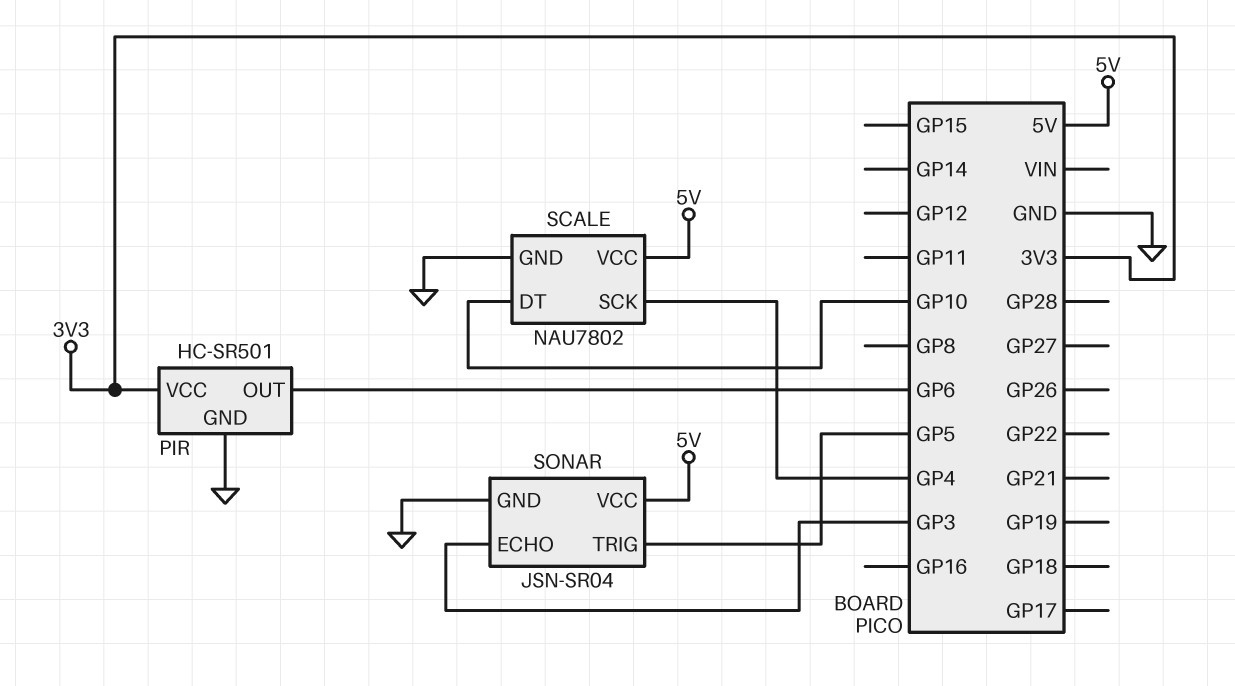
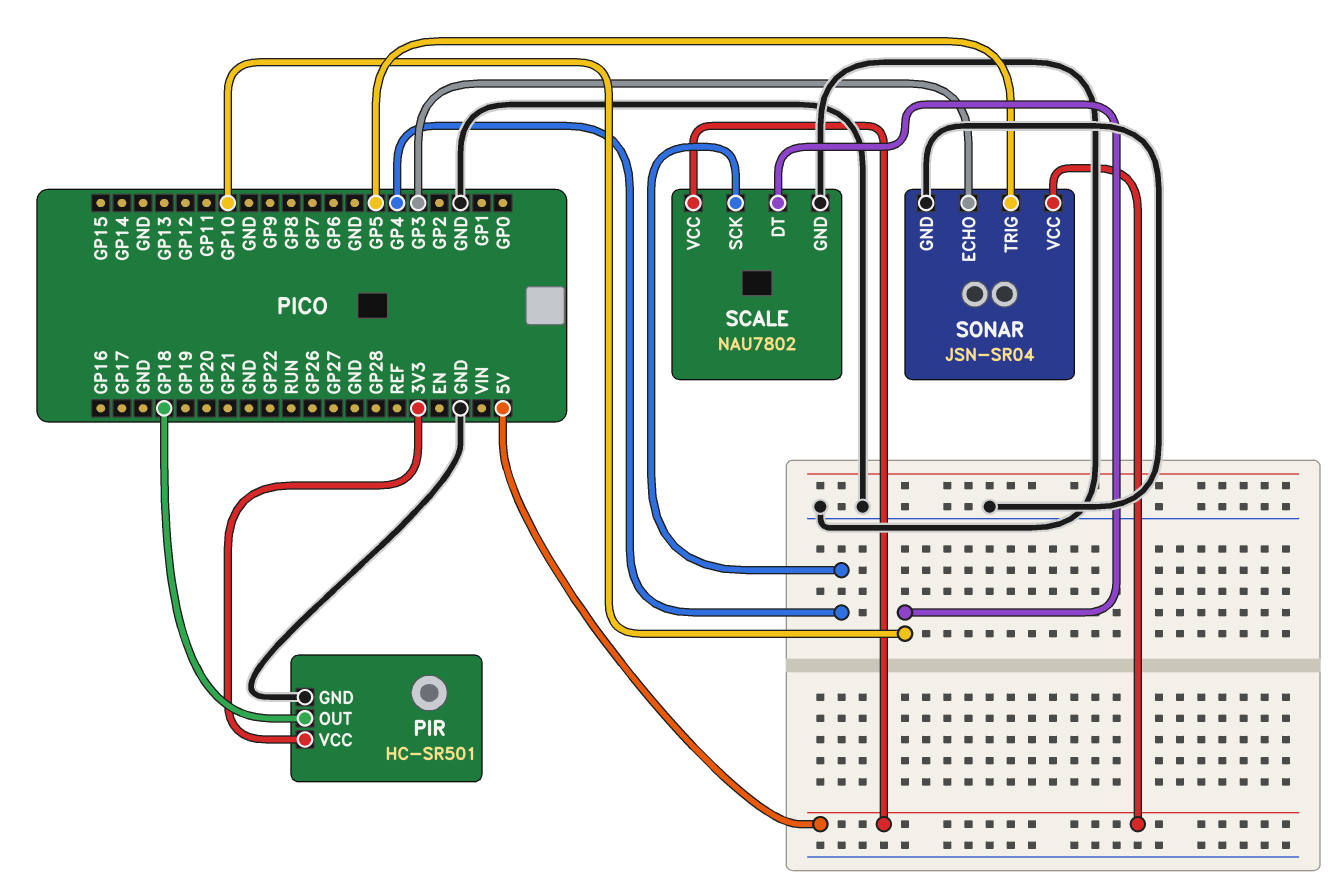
PIR pin OUT: GP6 -> GP18

